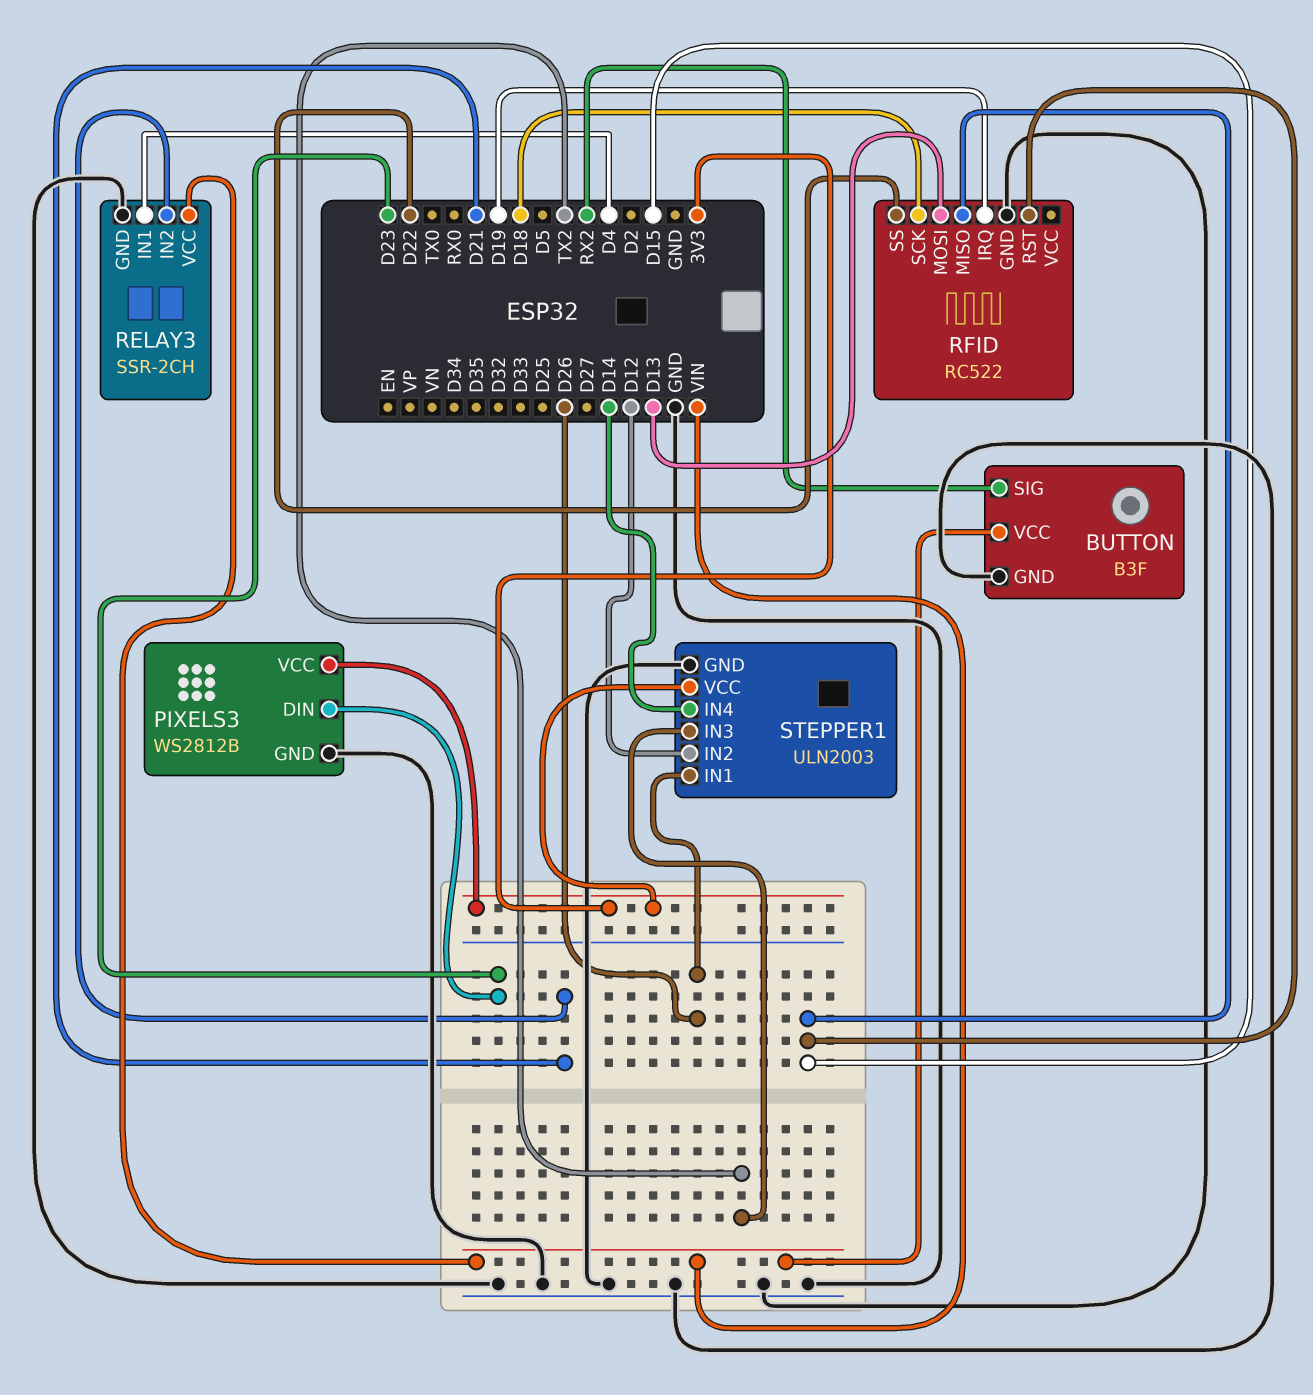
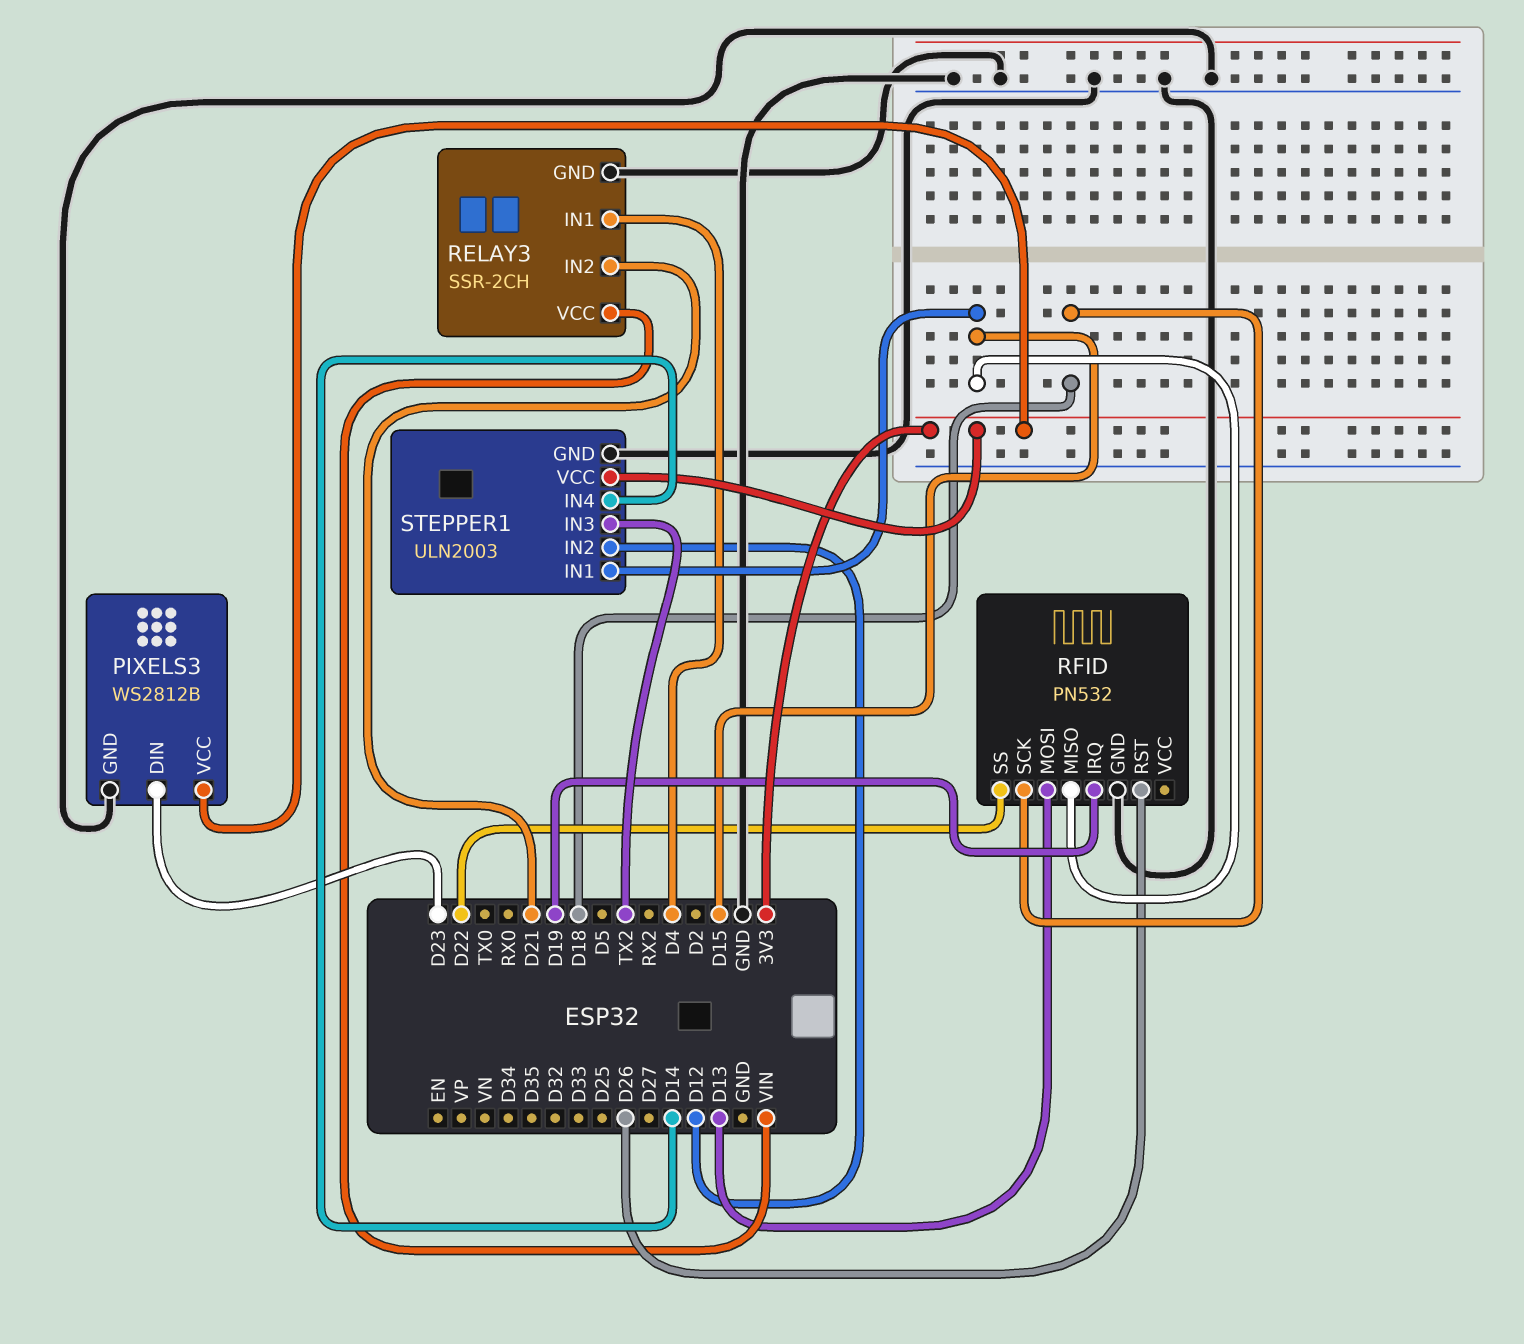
BUTTON: B3F -> none
BUTTON pin GND: GND -> none
BUTTON pin SIG: RX2 -> none
BUTTON pin VCC: VIN -> none
RFID: RC522 -> PN532
RFID pin RST: D15 -> D26
STEPPER1 pin IN1: D26 -> D15

